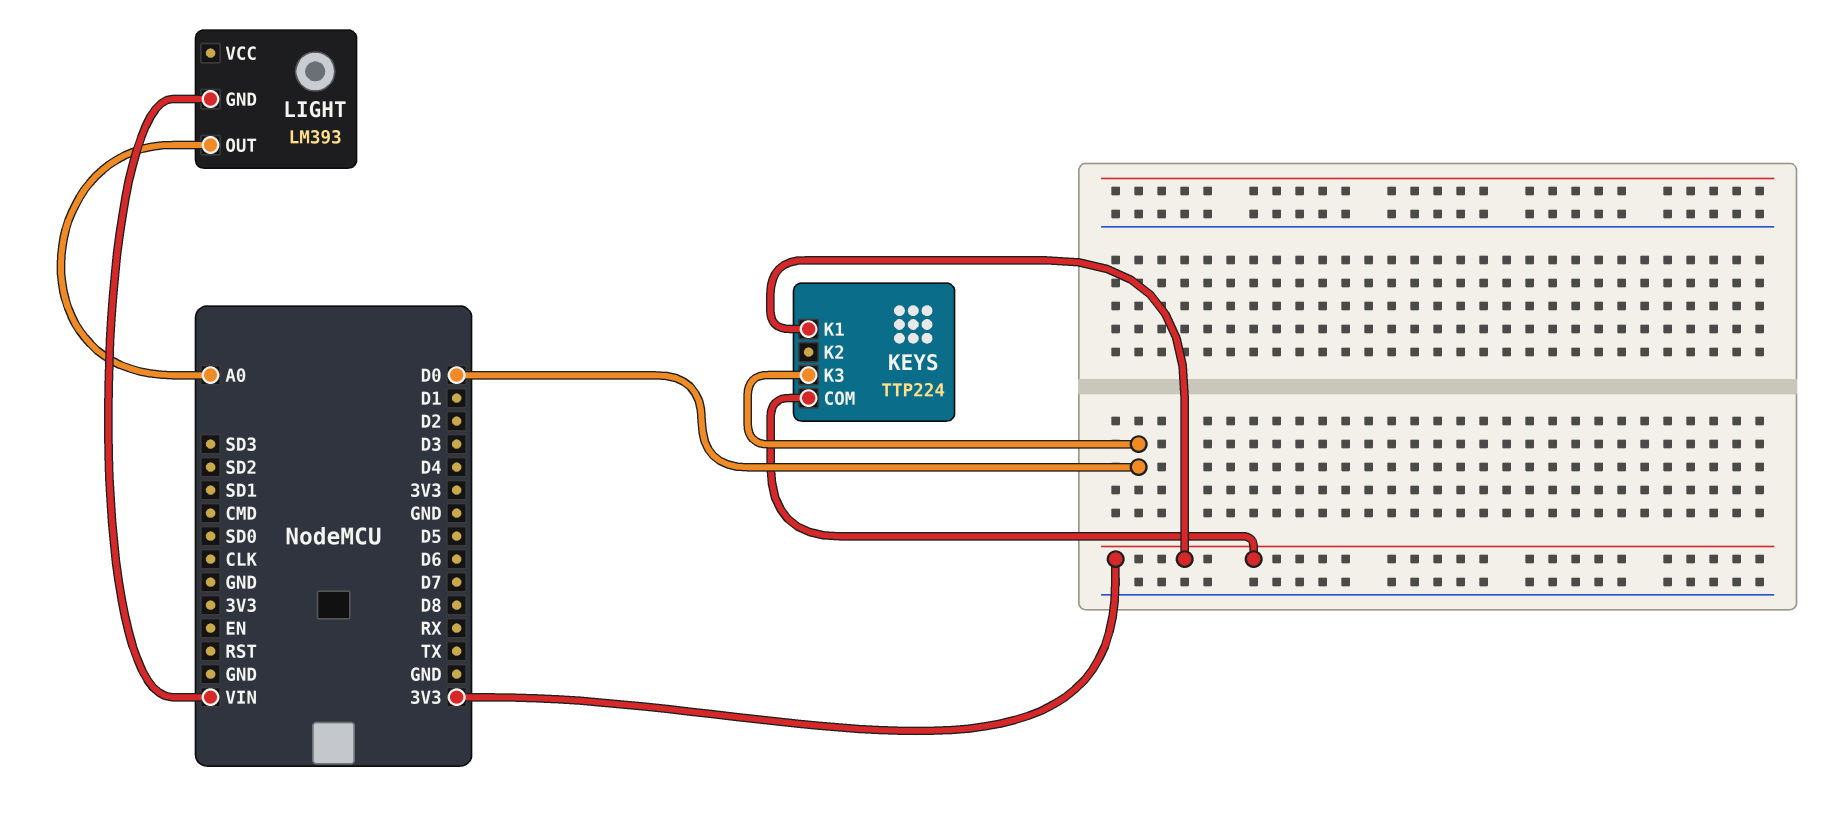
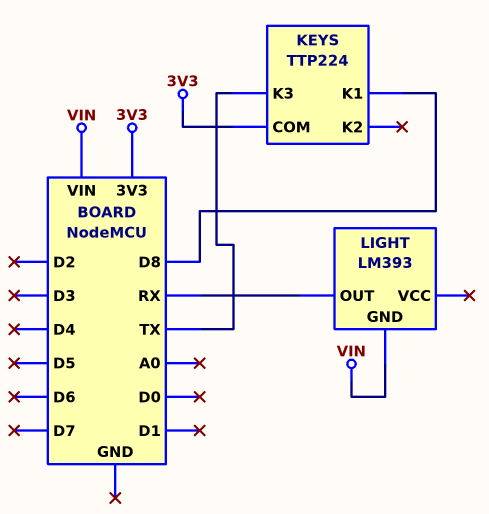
KEYS pin K1: 3V3 -> D8
KEYS pin K3: D0 -> TX
LIGHT pin OUT: A0 -> RX

